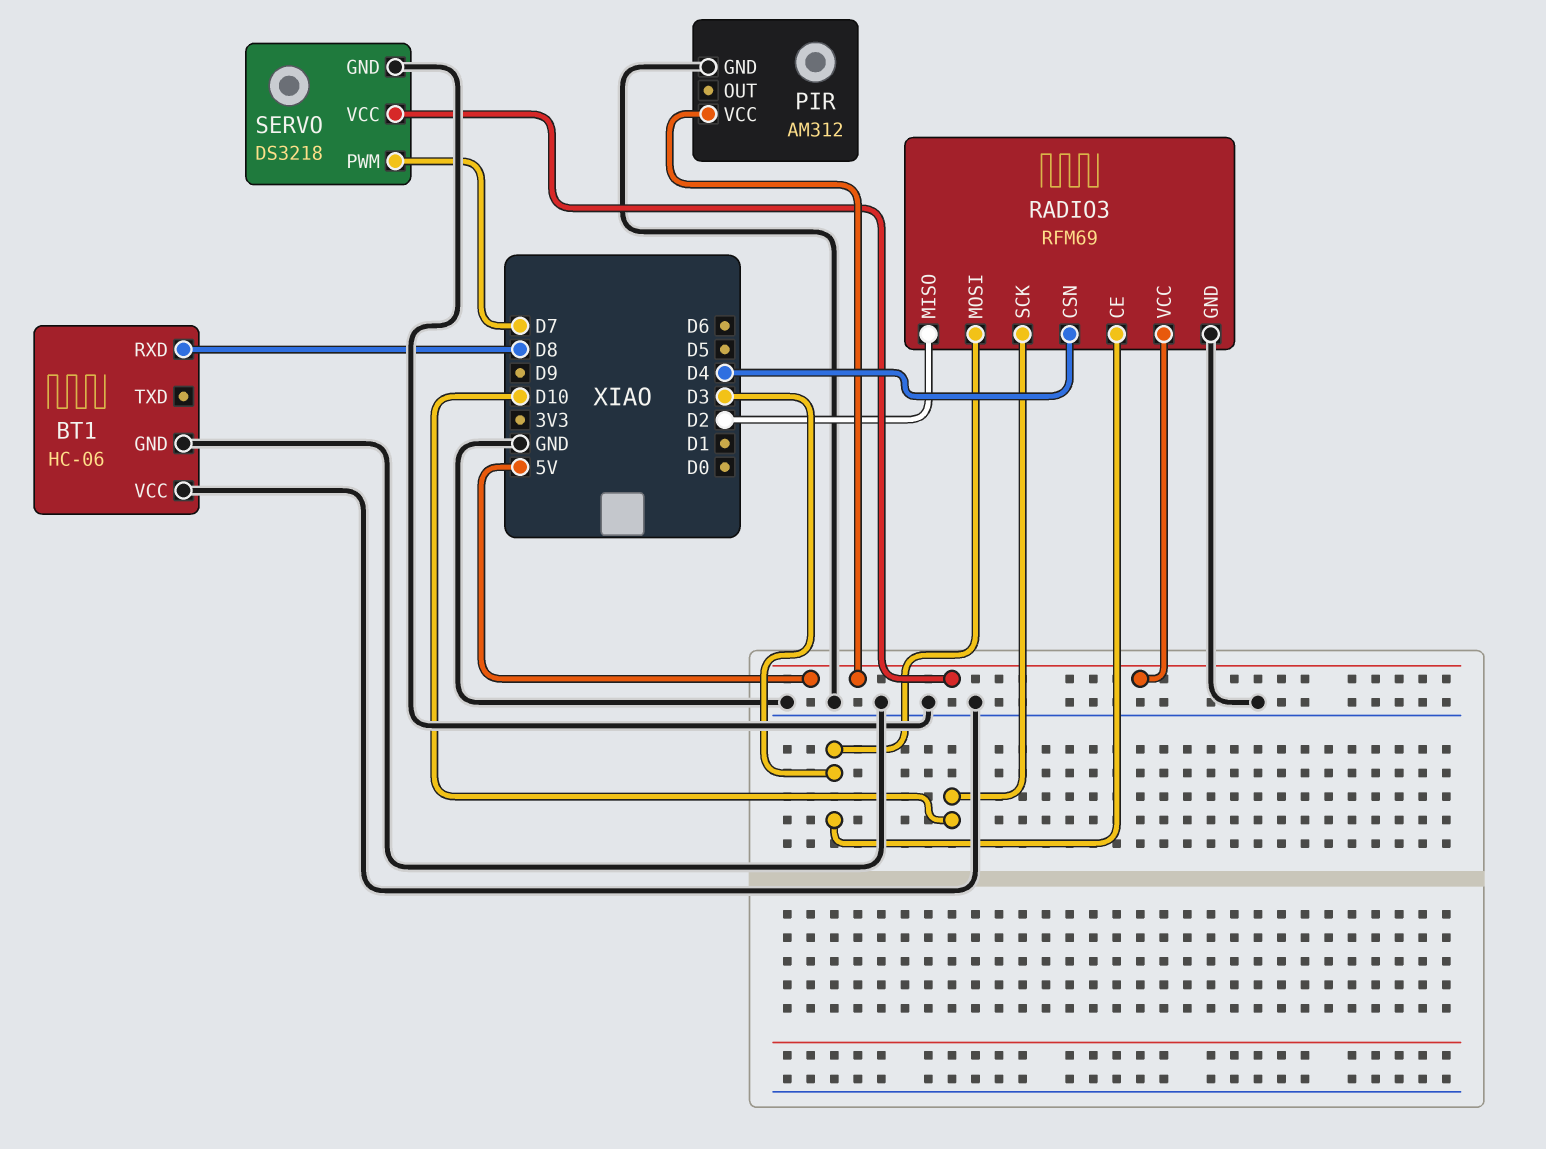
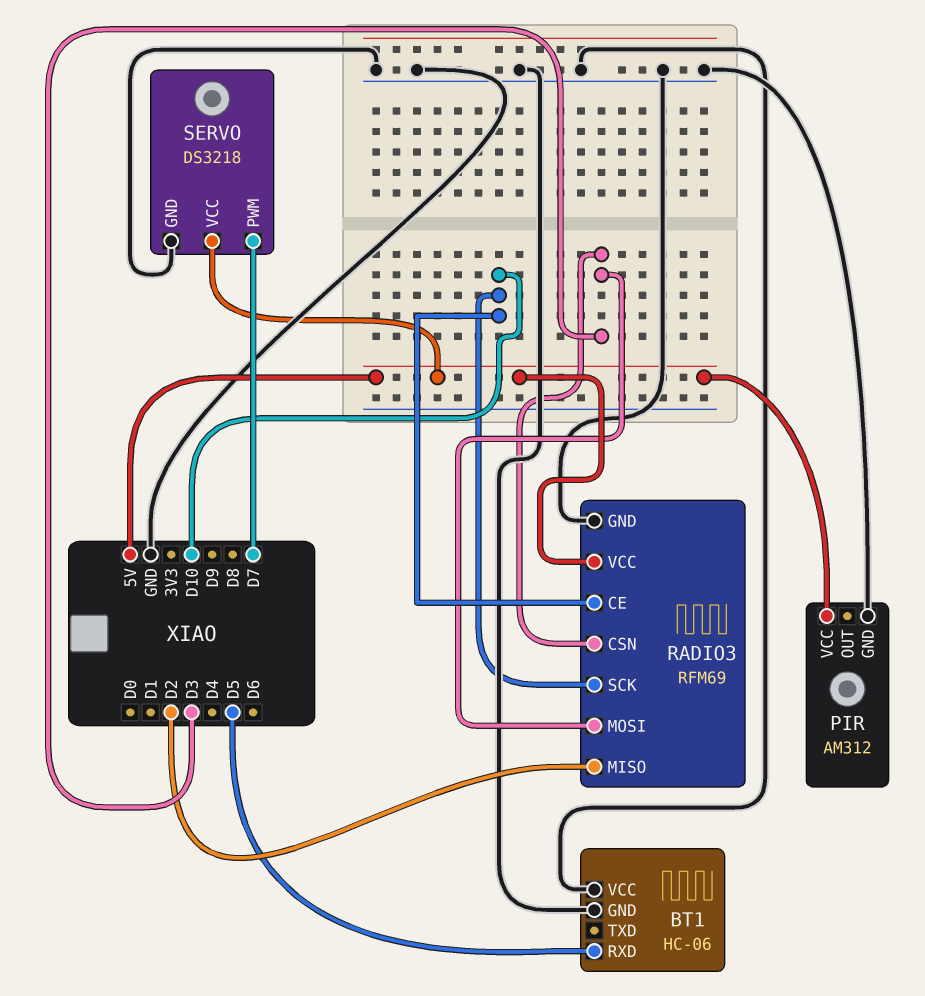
BT1 pin RXD: D8 -> D5
RADIO3 pin CE: D3 -> D10
RADIO3 pin CSN: D4 -> D3

